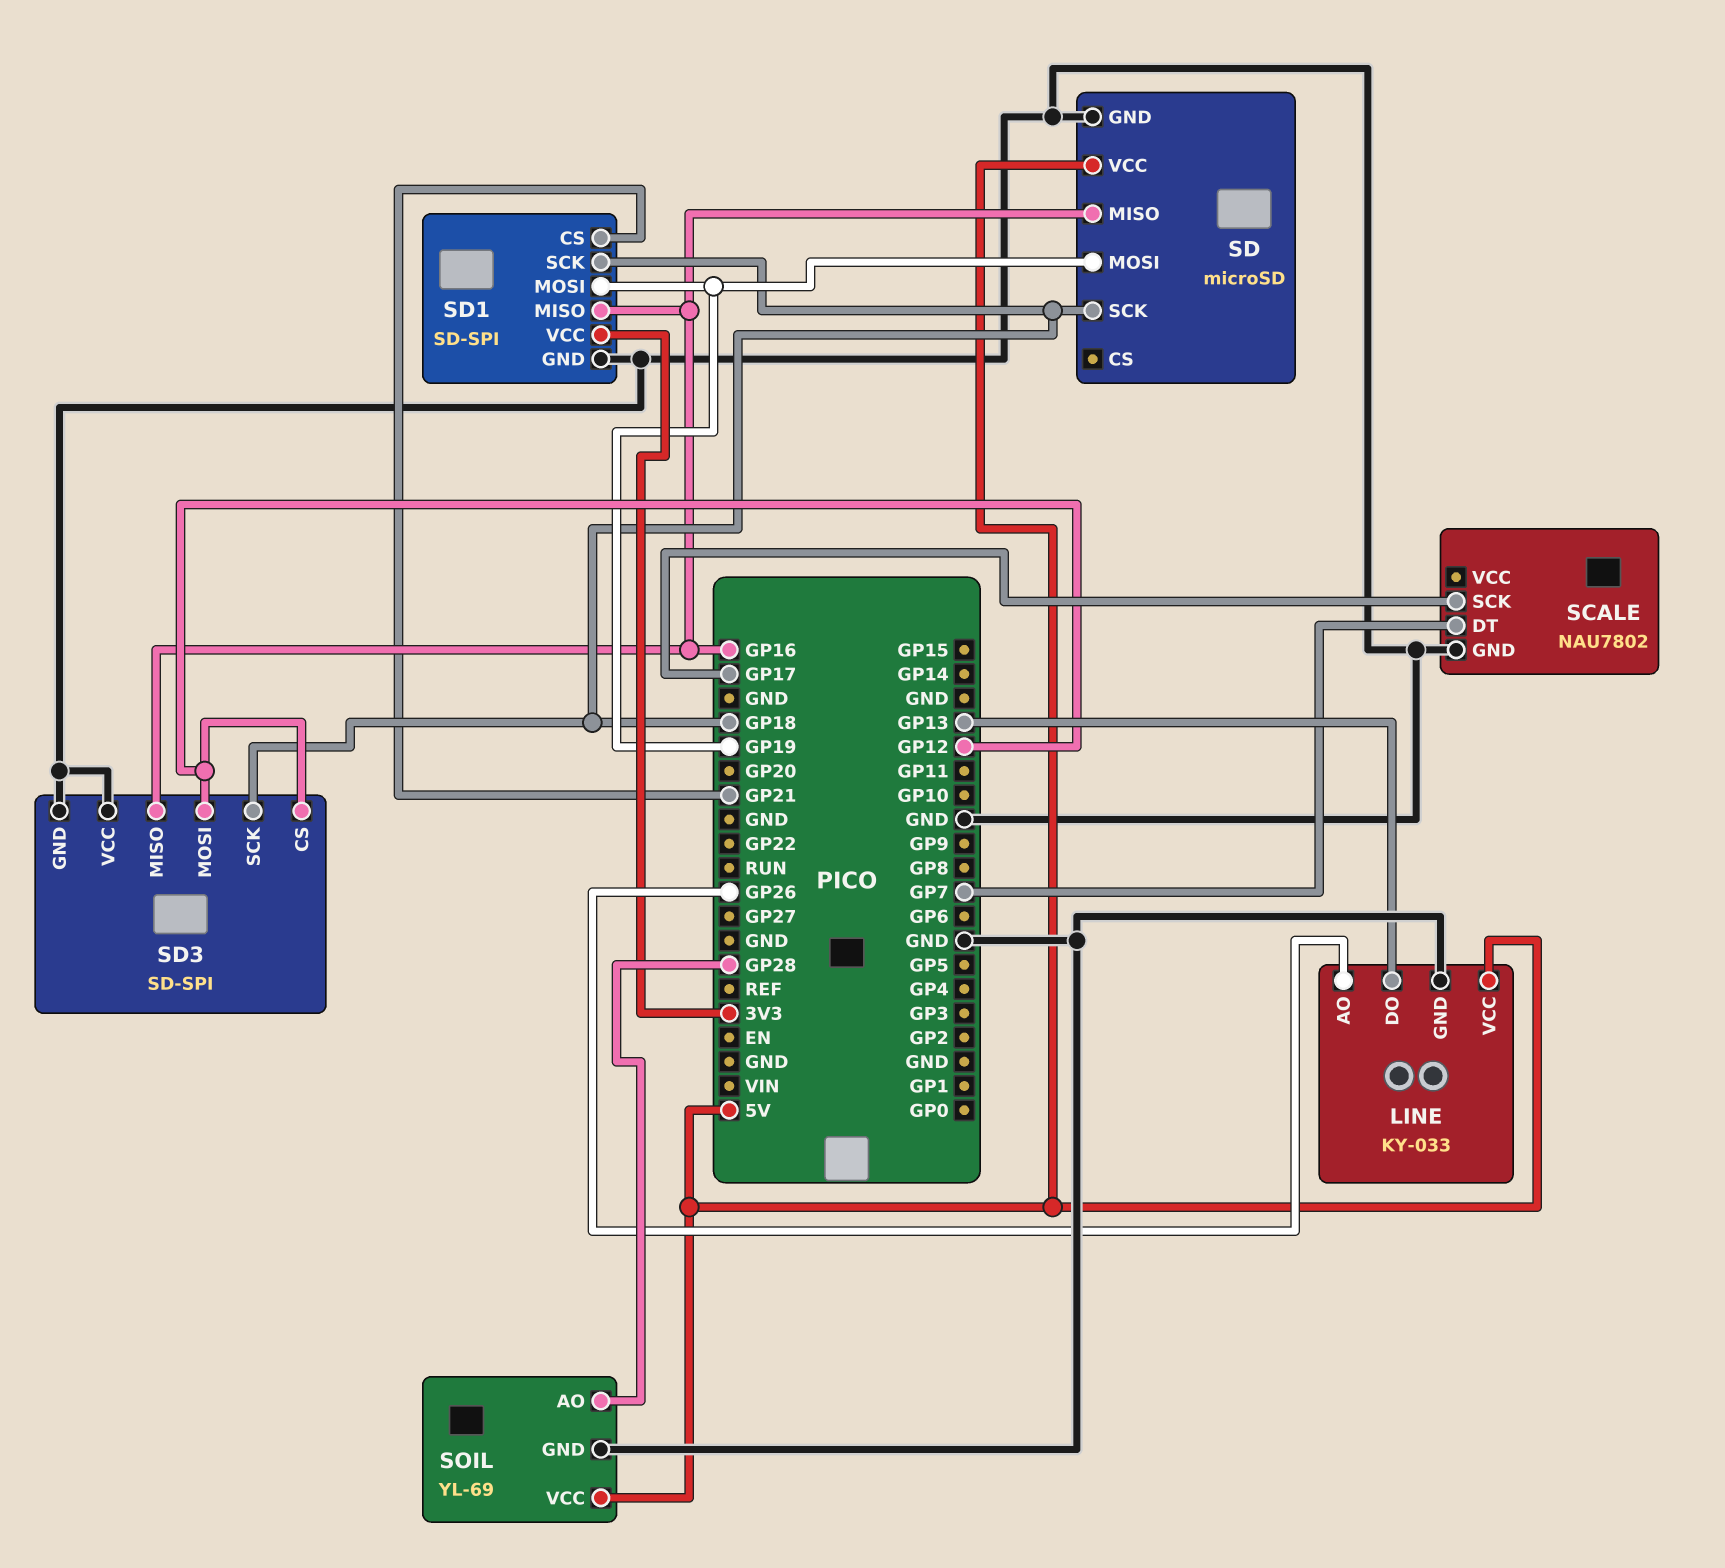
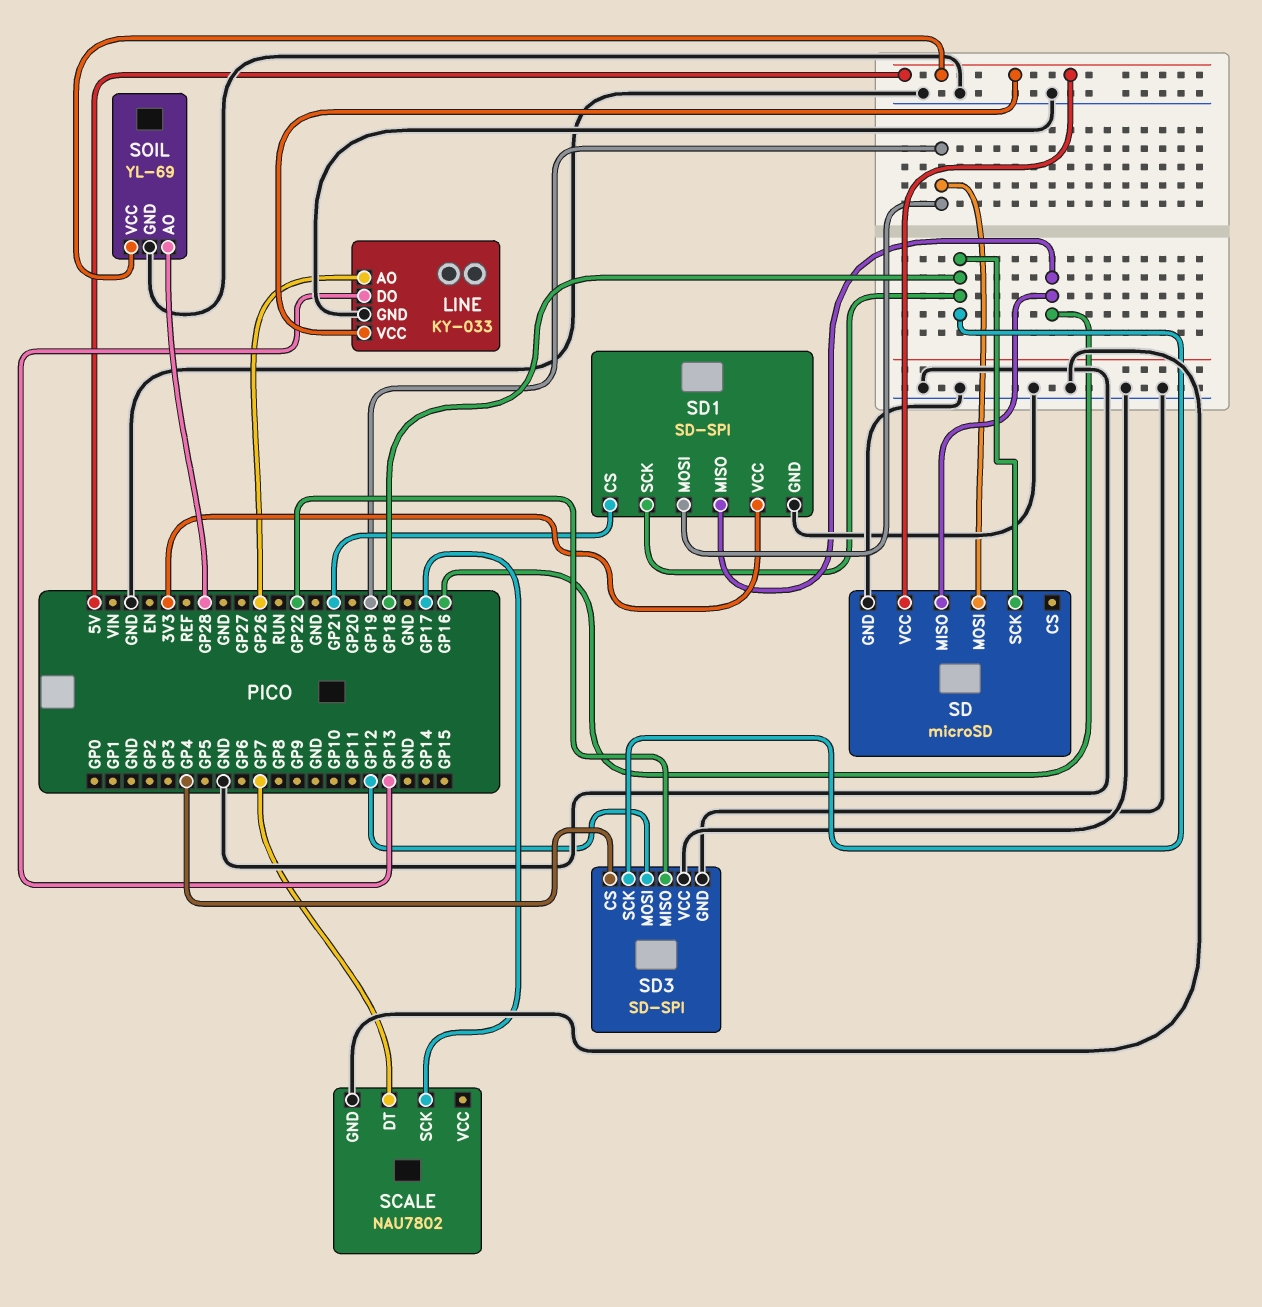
SD3 pin CS: GP12 -> GP4
SD3 pin MISO: GP16 -> GP22

